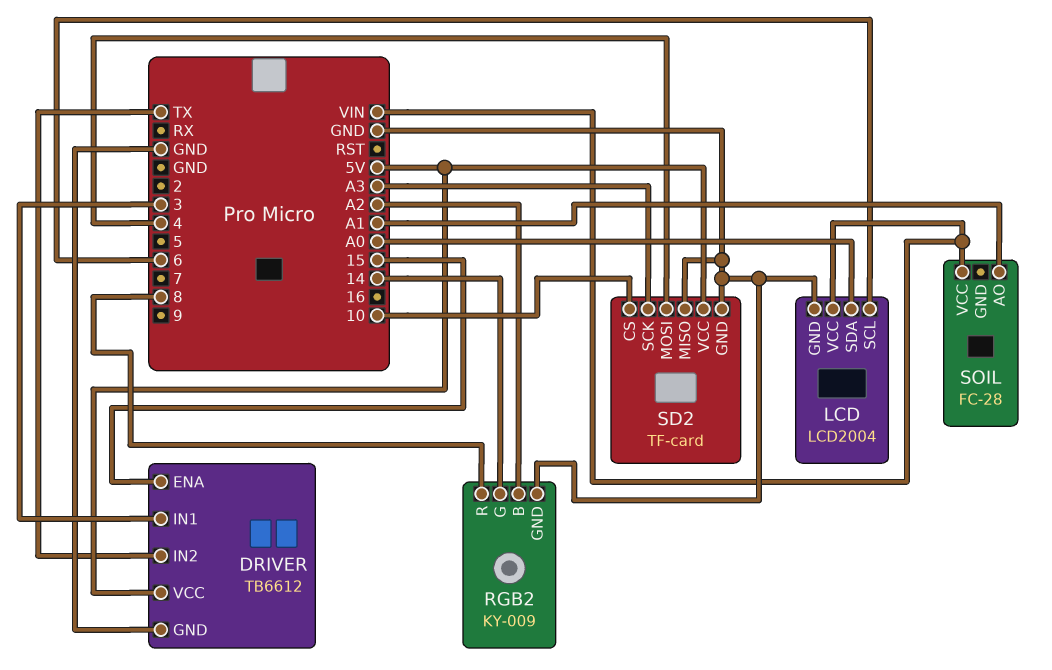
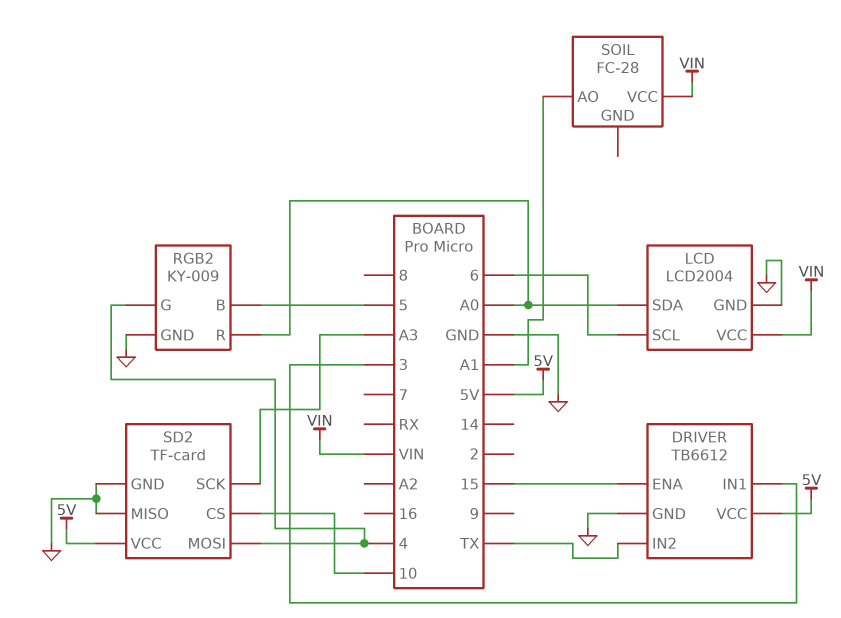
RGB2 pin B: A2 -> 5
RGB2 pin G: 14 -> 4
RGB2 pin R: 8 -> A0

